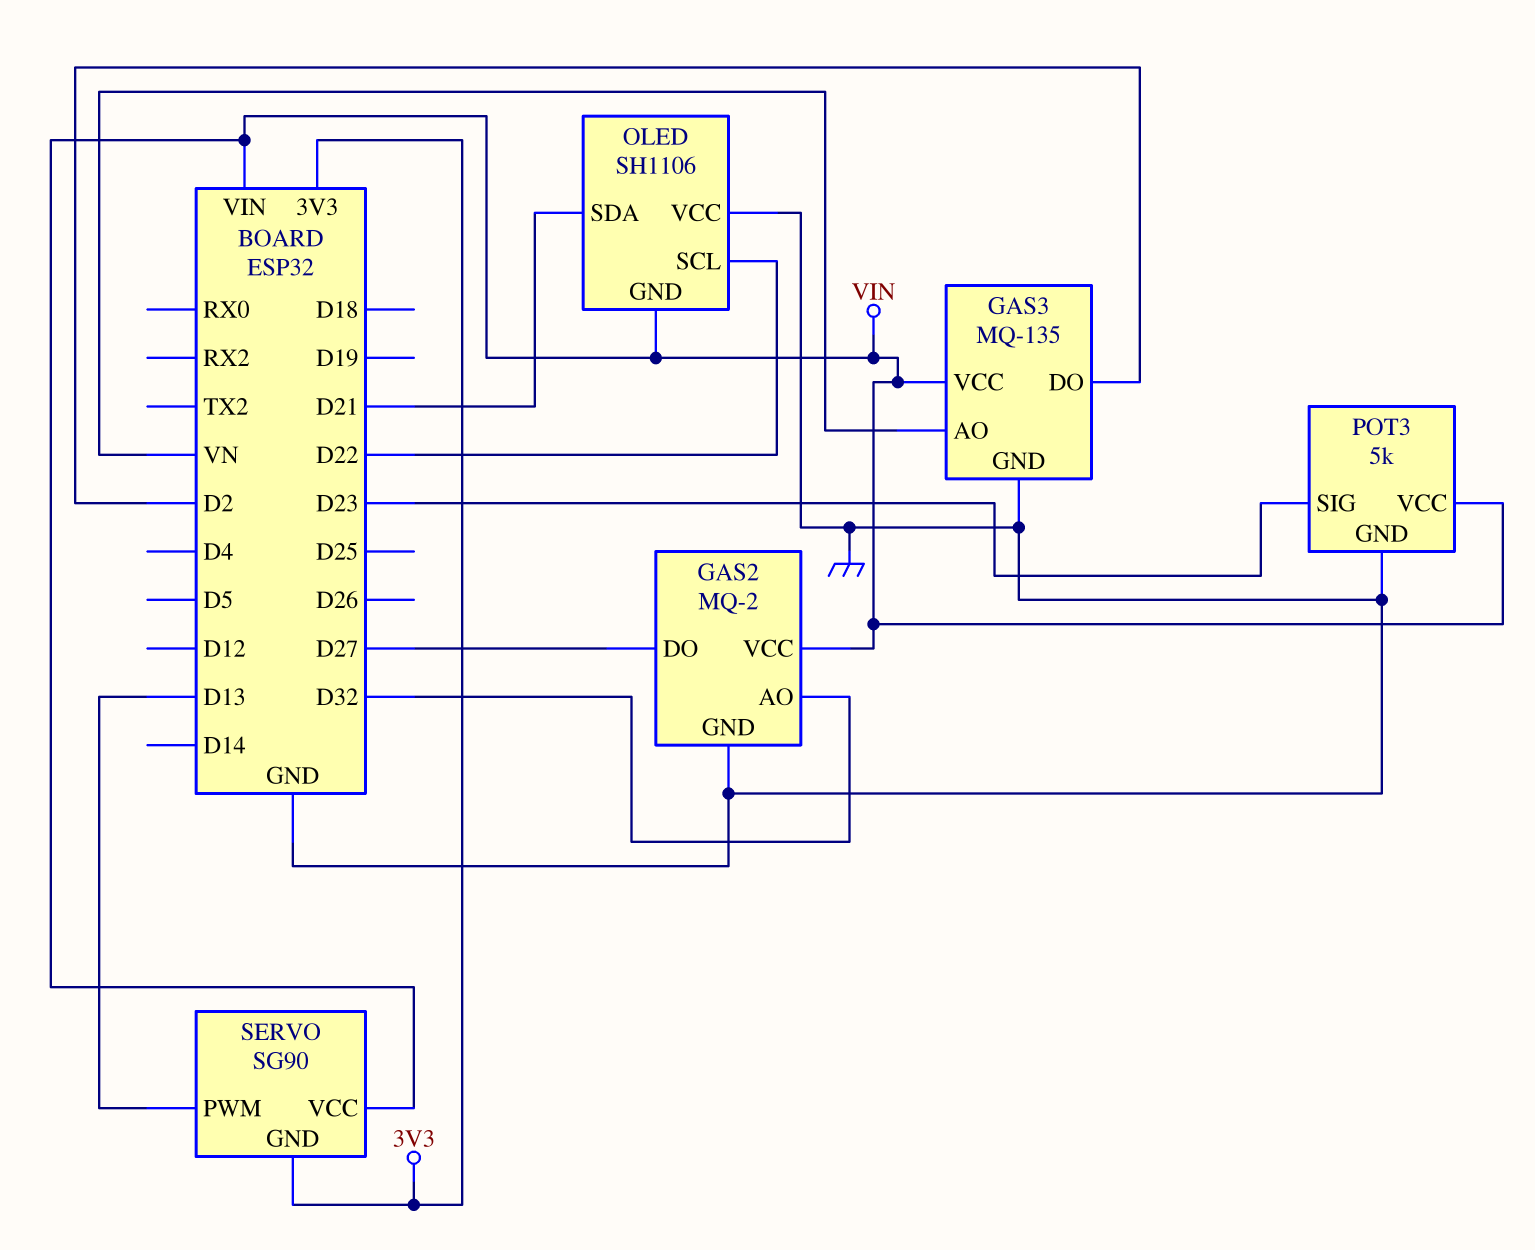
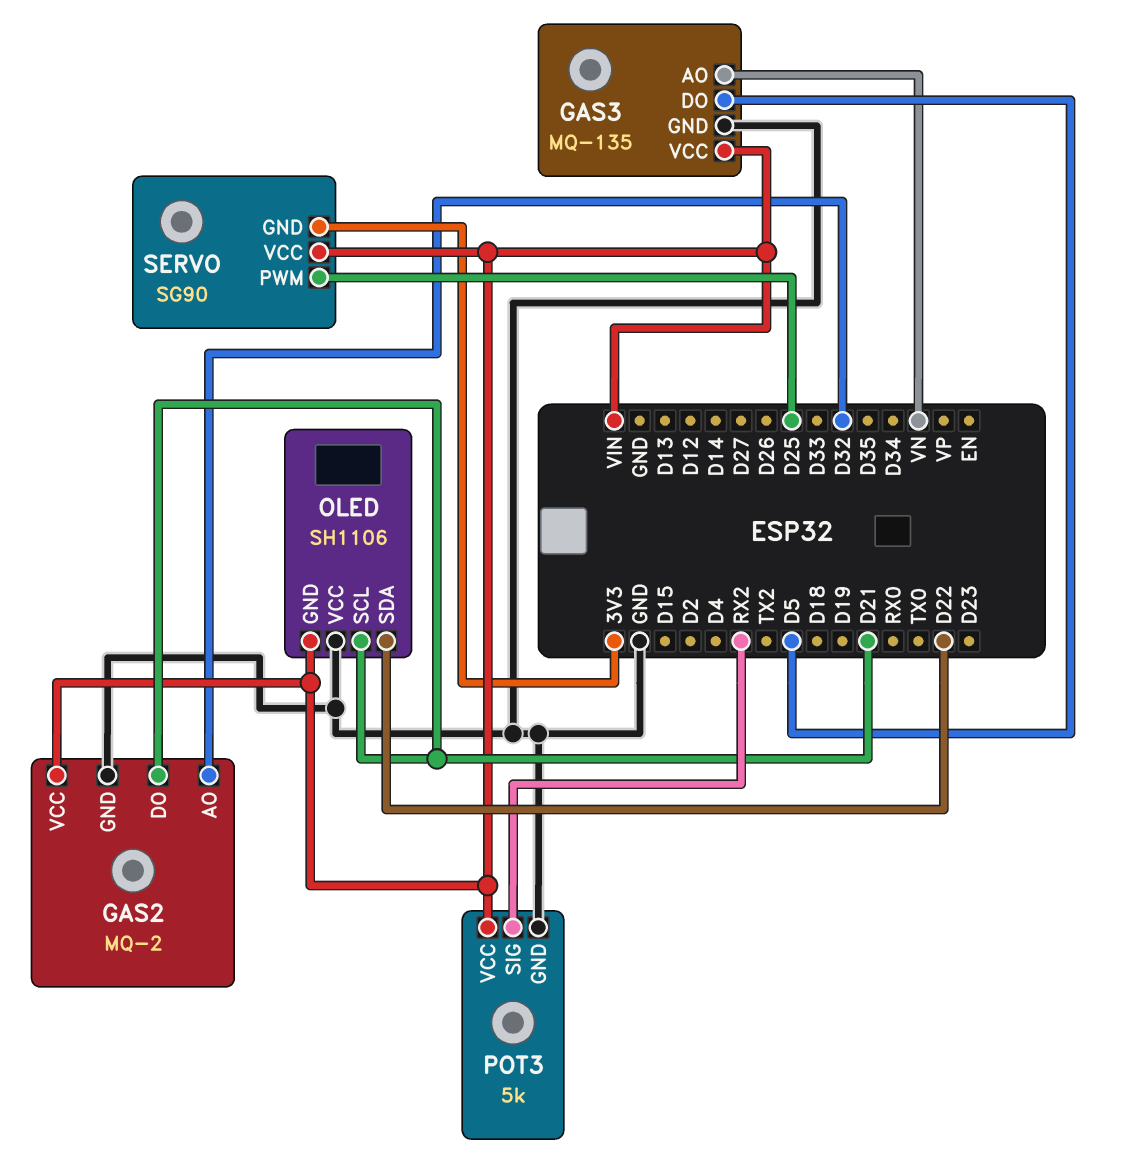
GAS2 pin DO: D27 -> D21
GAS3 pin DO: D2 -> D5
OLED pin SCL: D22 -> D21
OLED pin SDA: D21 -> D22
POT3 pin SIG: D23 -> RX2
SERVO pin PWM: D13 -> D25

